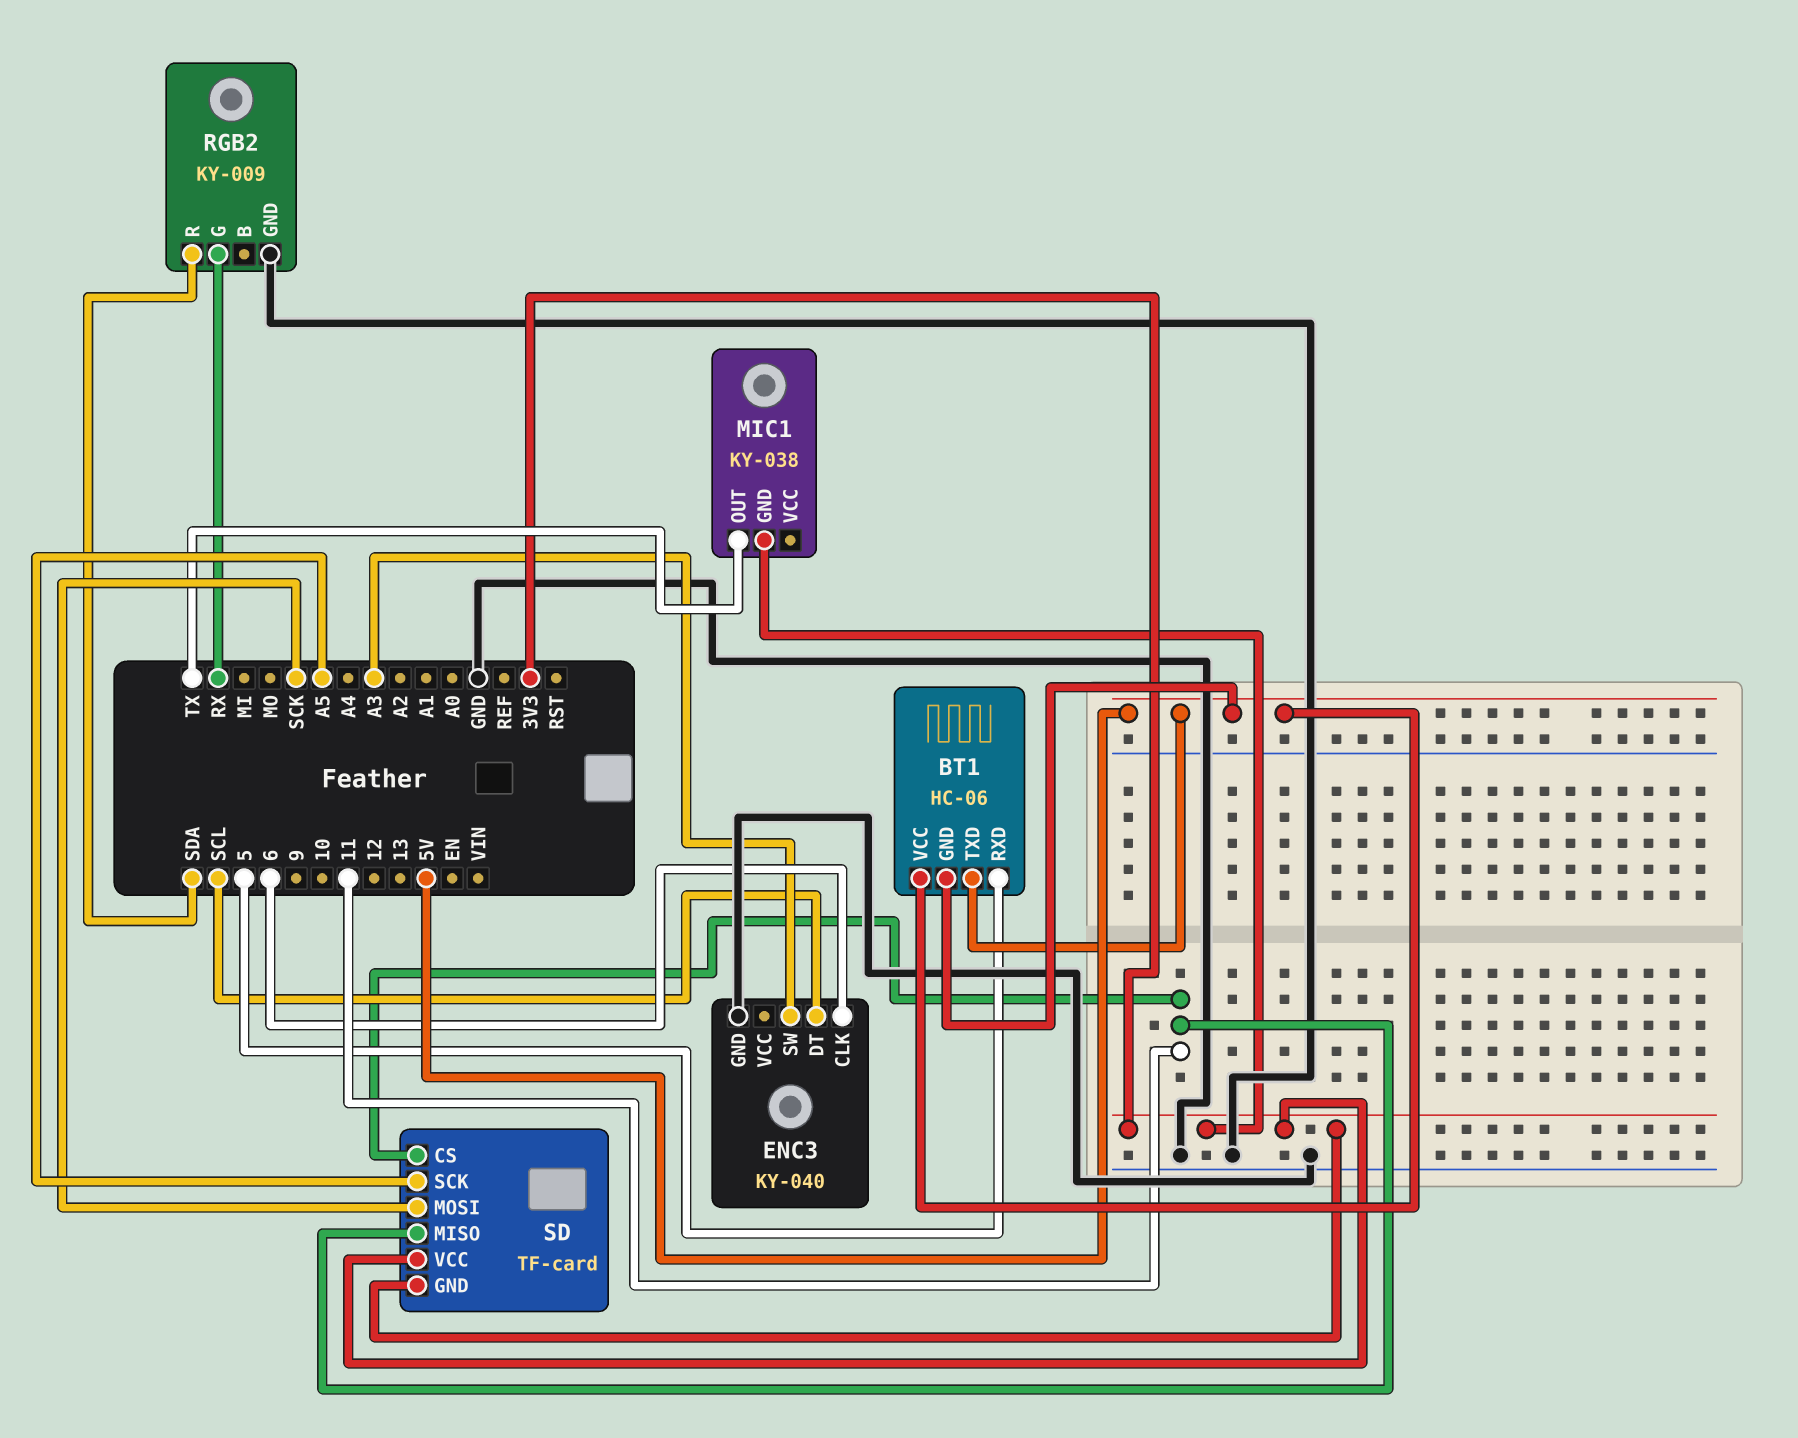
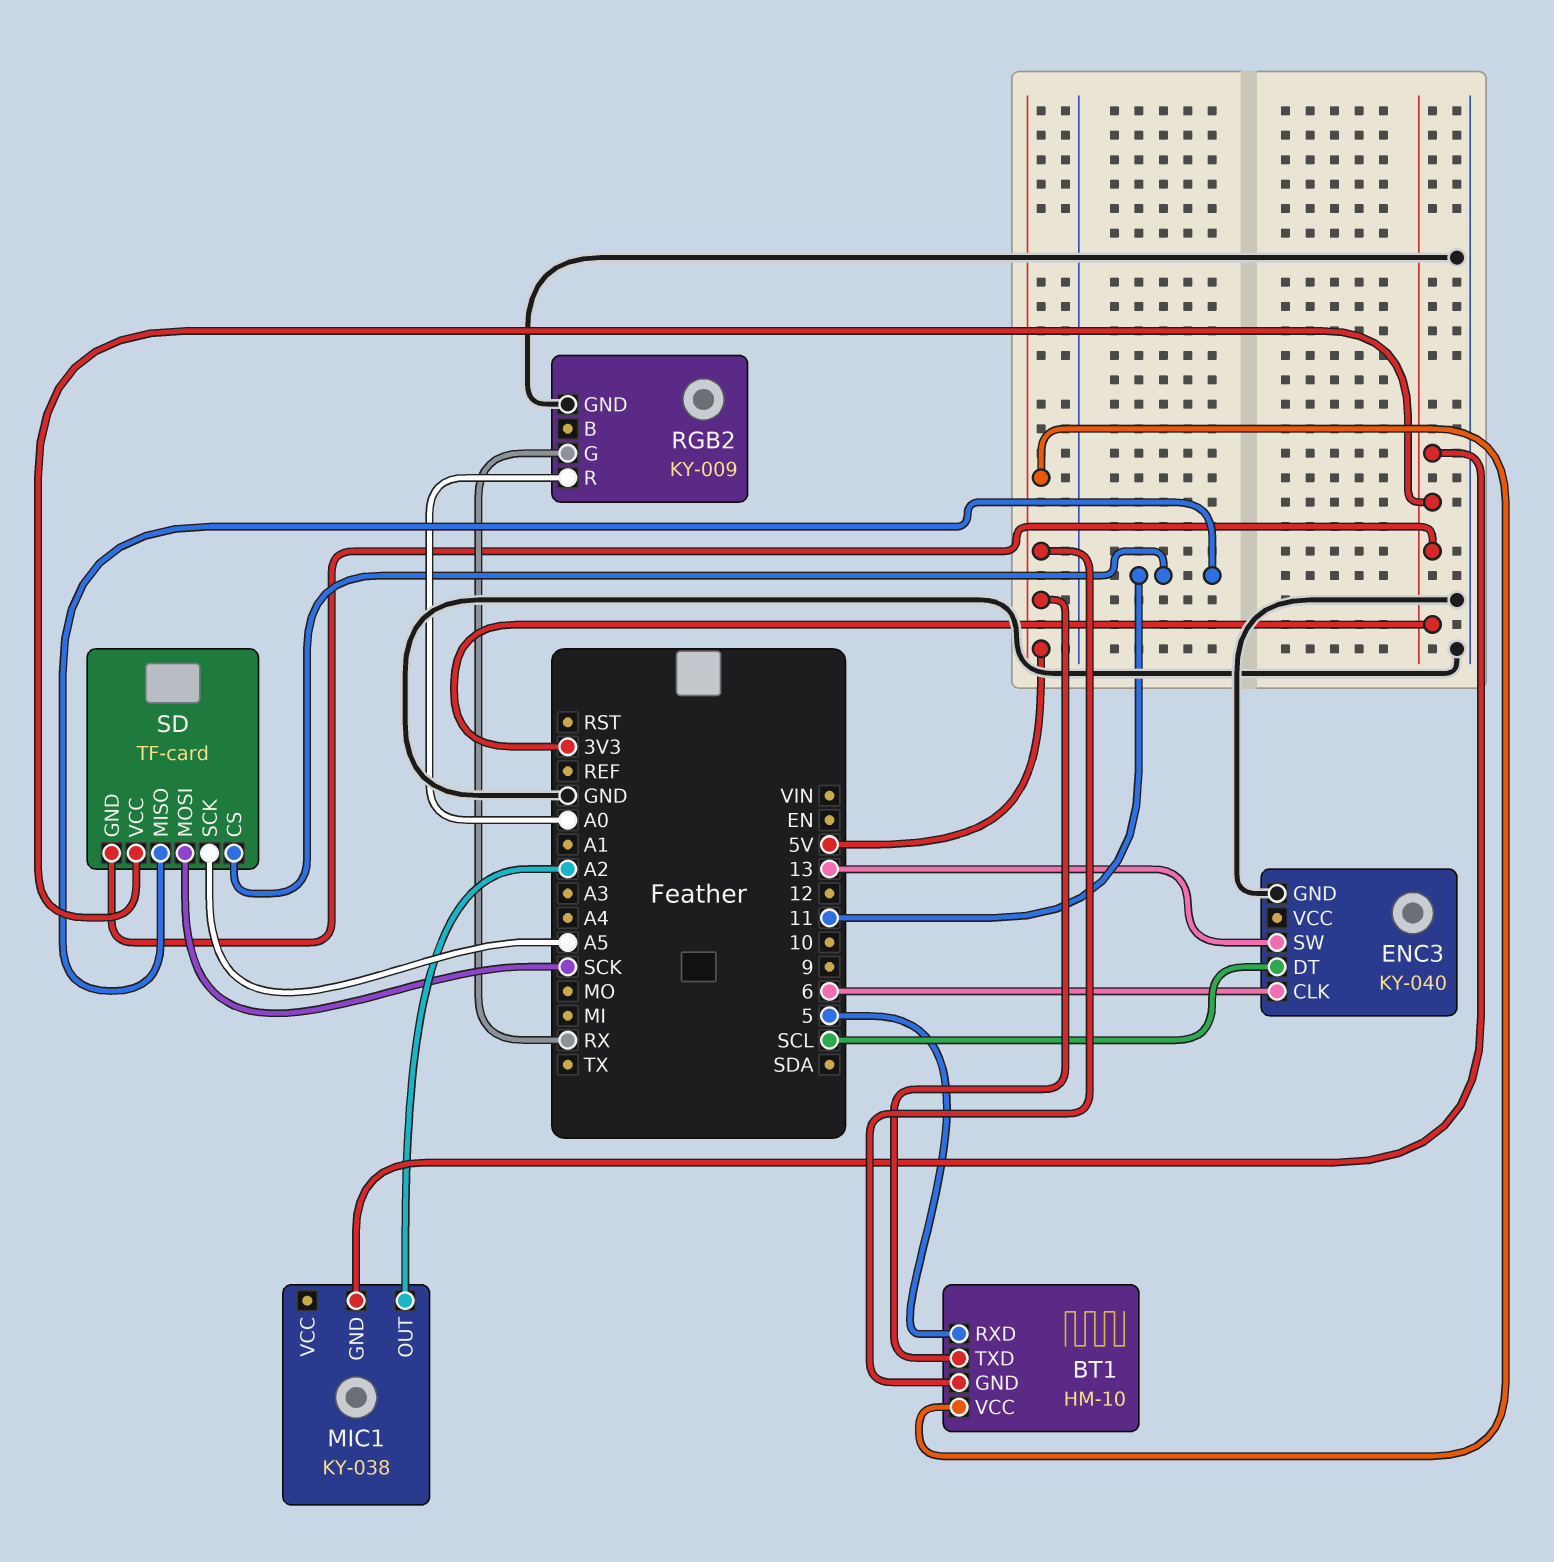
BT1: HC-06 -> HM-10
ENC3 pin SW: A3 -> 13
MIC1 pin OUT: TX -> A2
RGB2 pin R: SDA -> A0

